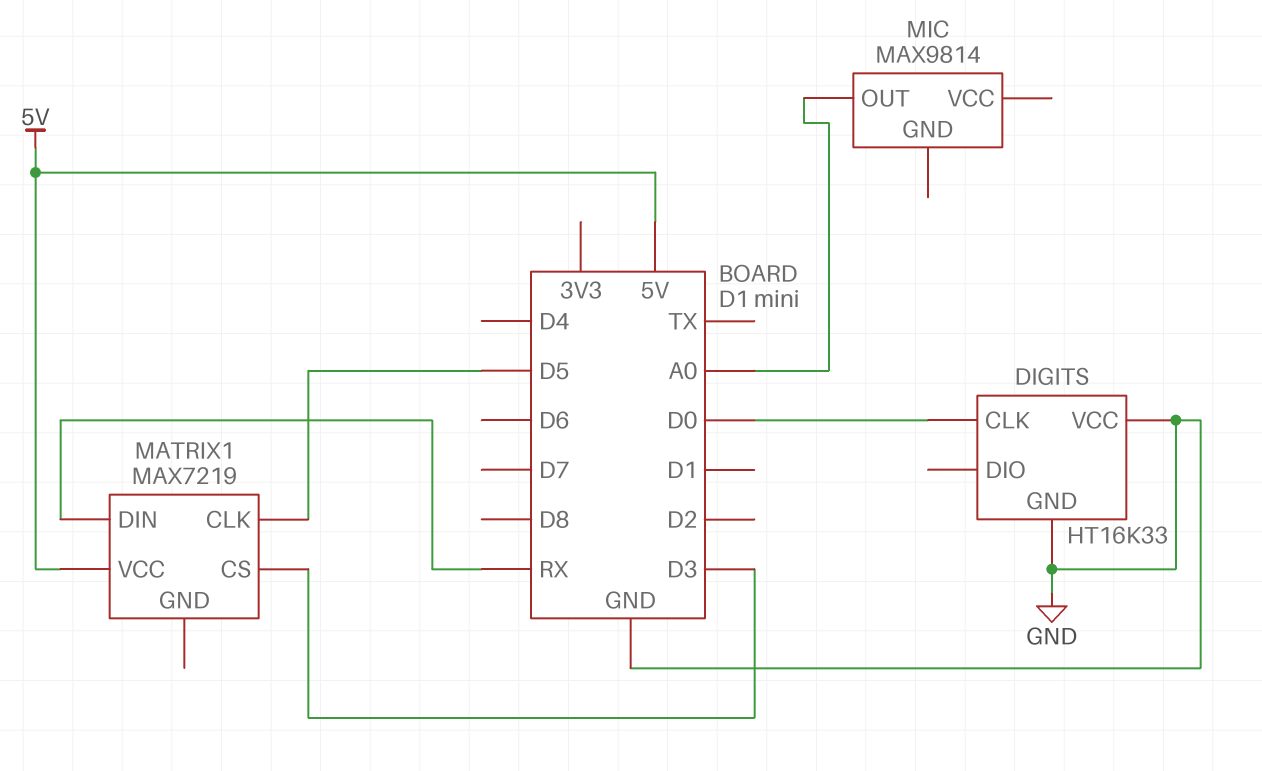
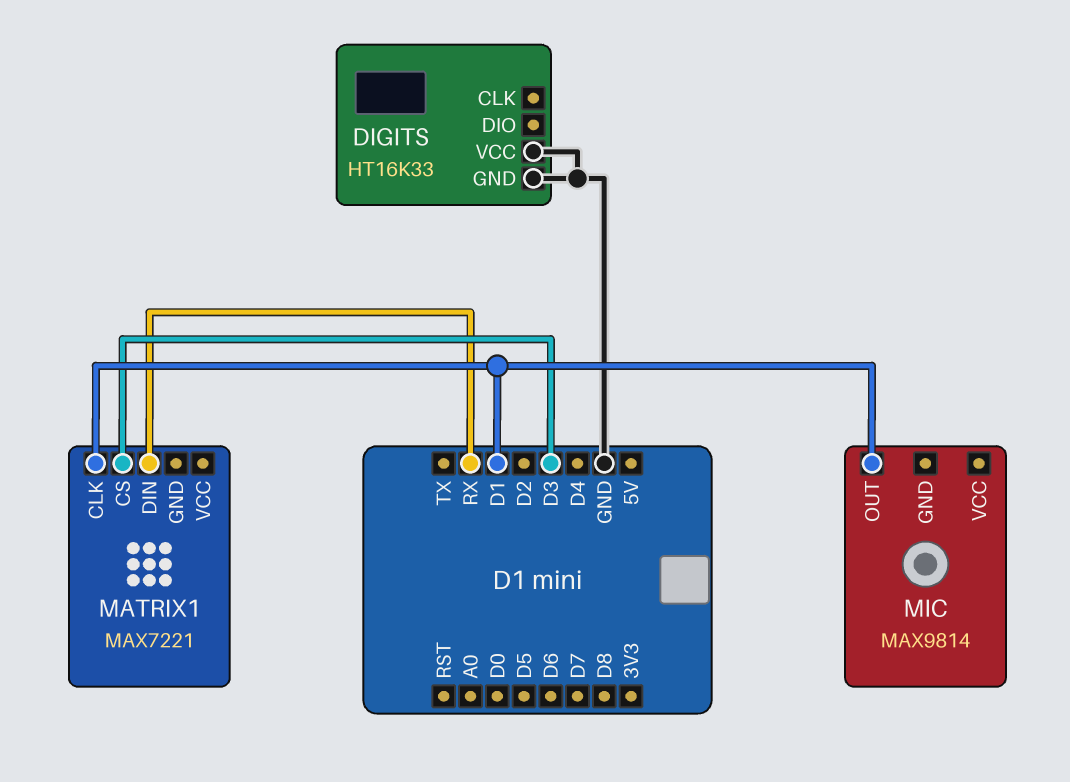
DIGITS pin CLK: D0 -> none
MATRIX1: MAX7219 -> MAX7221
MATRIX1 pin CLK: D5 -> D1
MATRIX1 pin VCC: 5V -> none
MIC pin OUT: A0 -> D1

